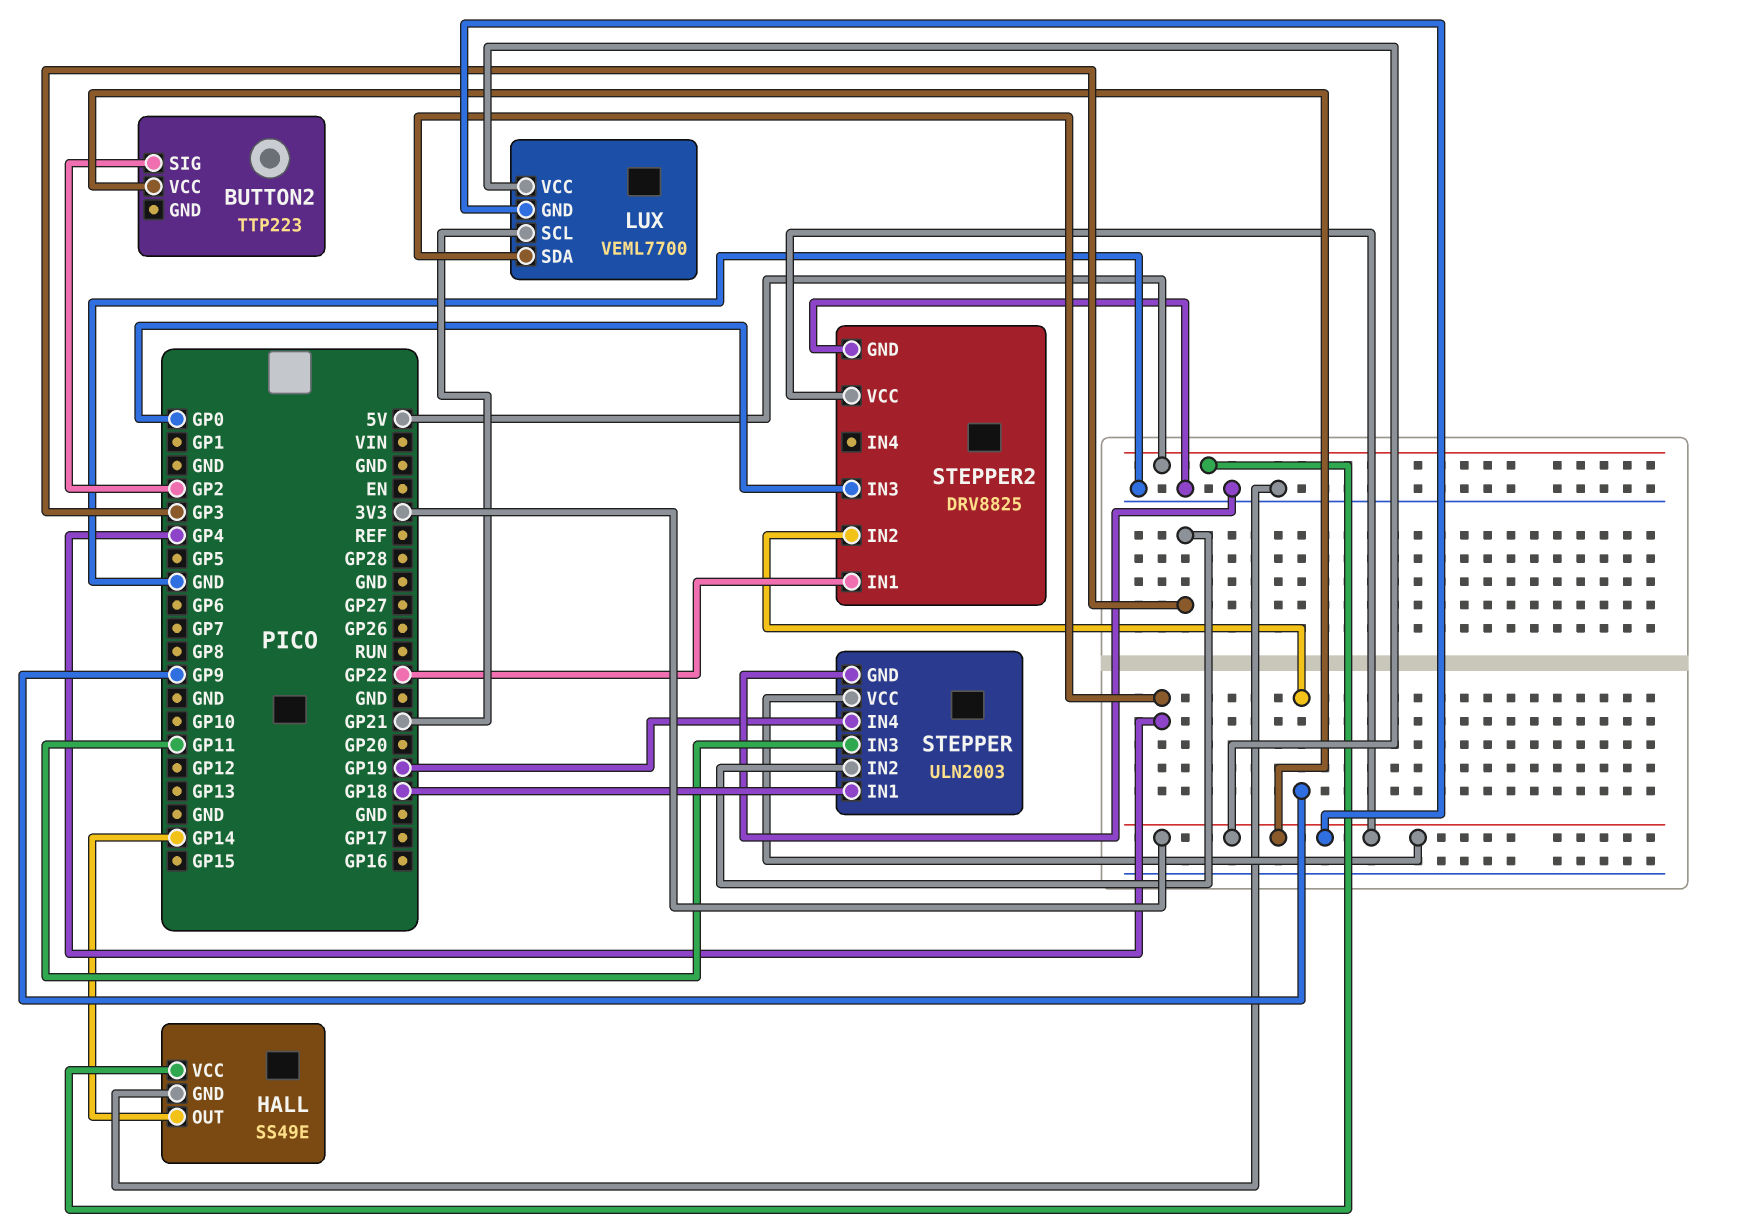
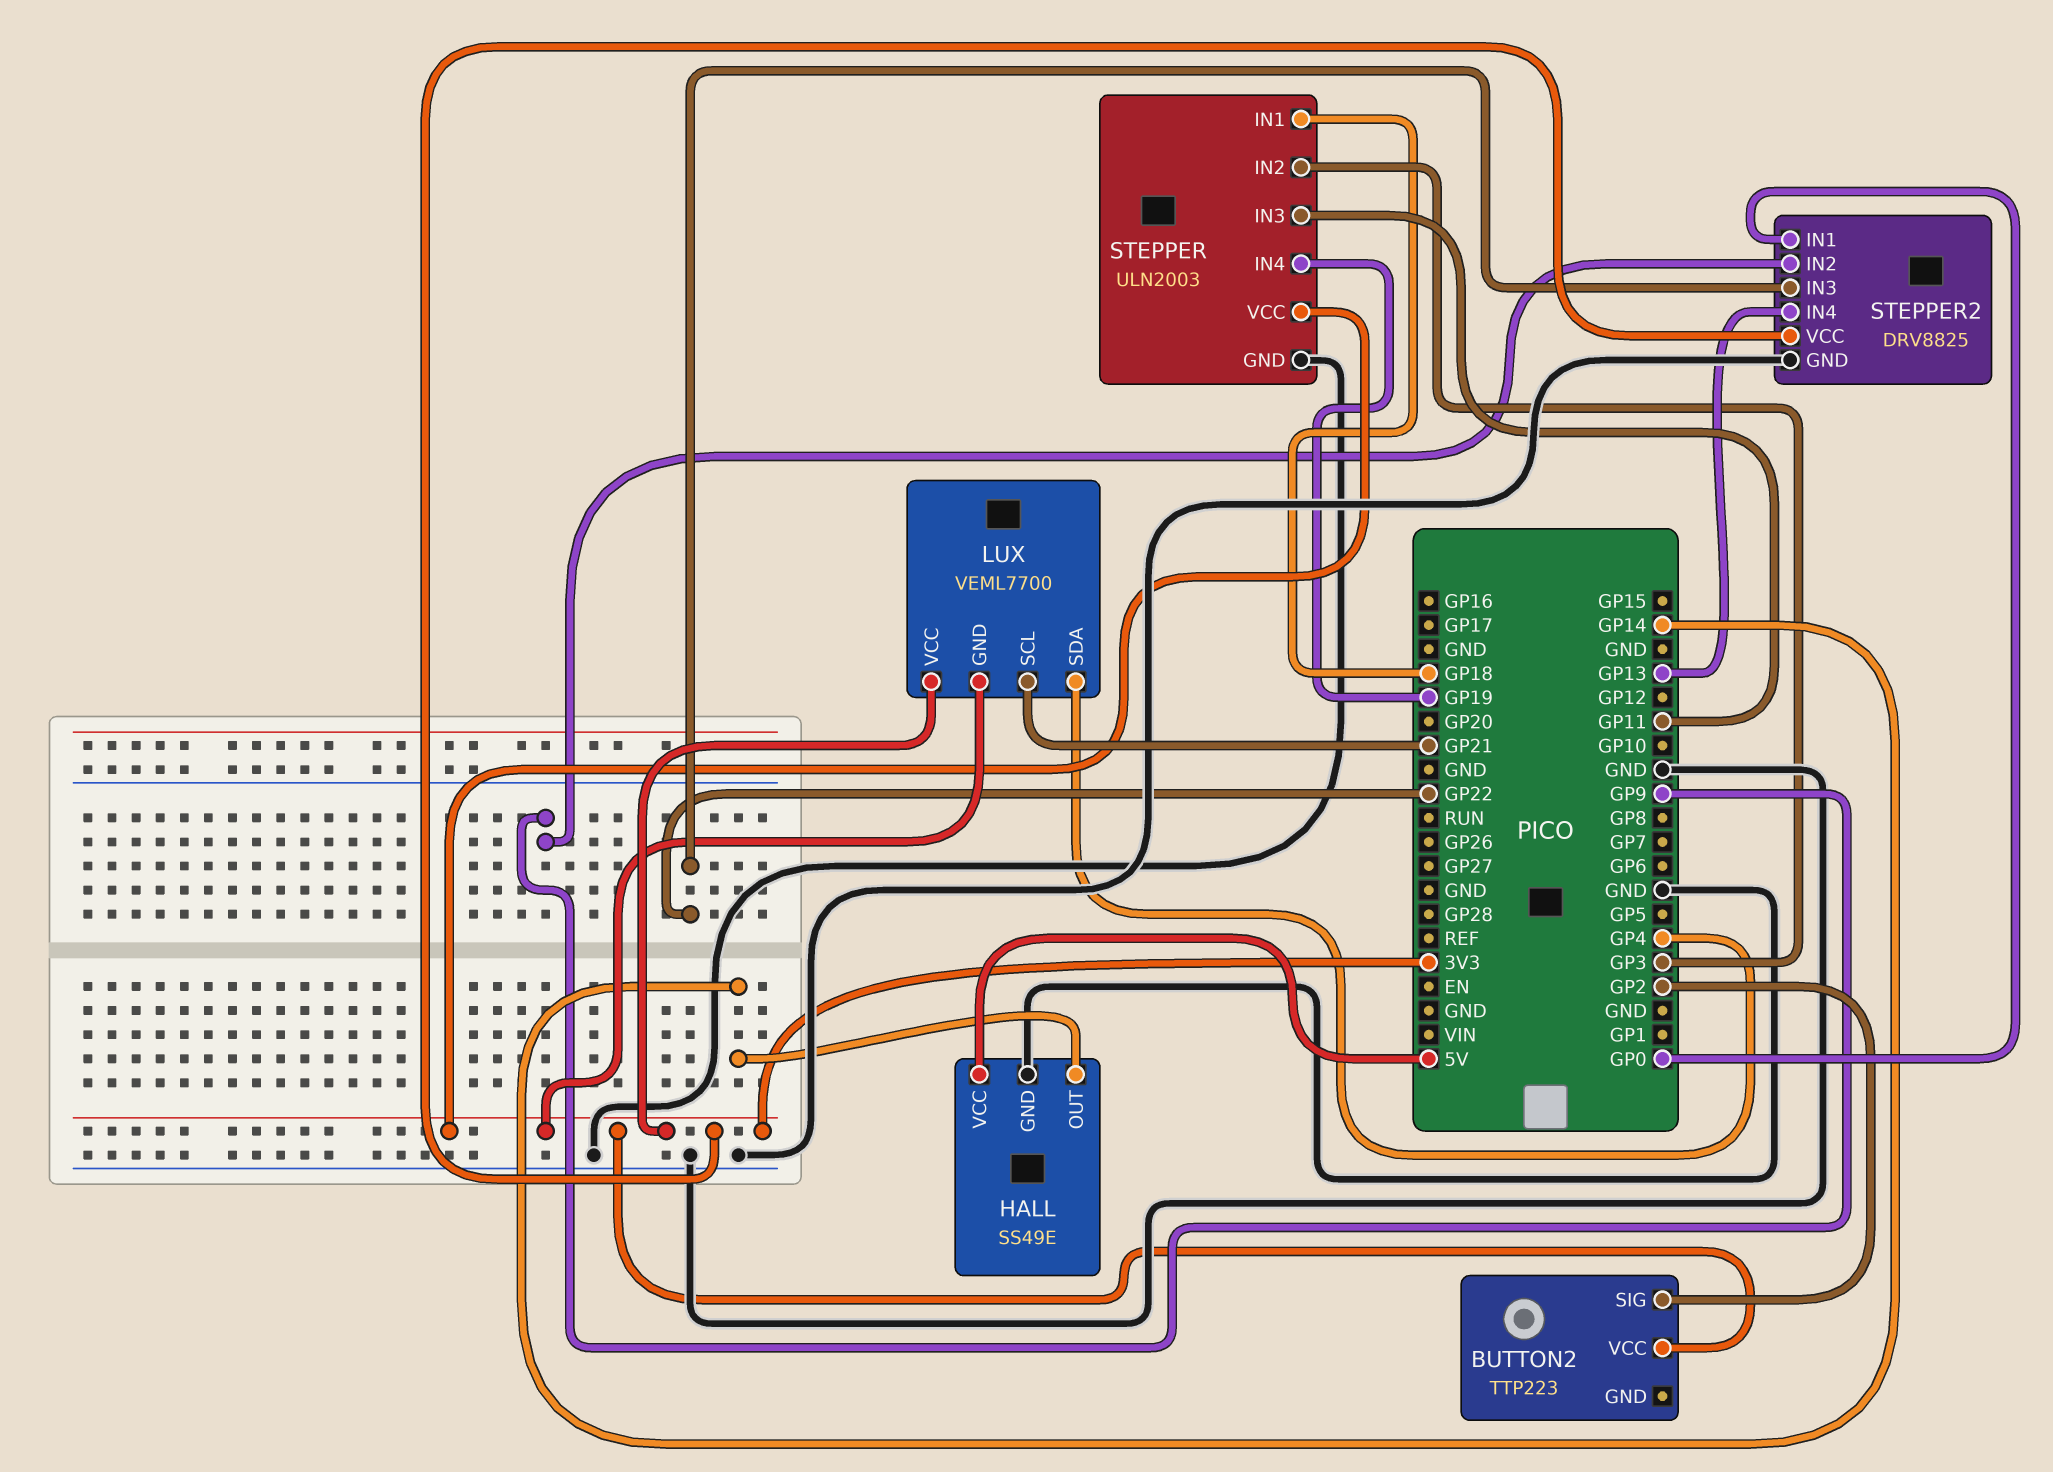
STEPPER2 pin IN1: GP22 -> GP0
STEPPER2 pin IN3: GP0 -> GP22
STEPPER2 pin IN4: none -> GP13

